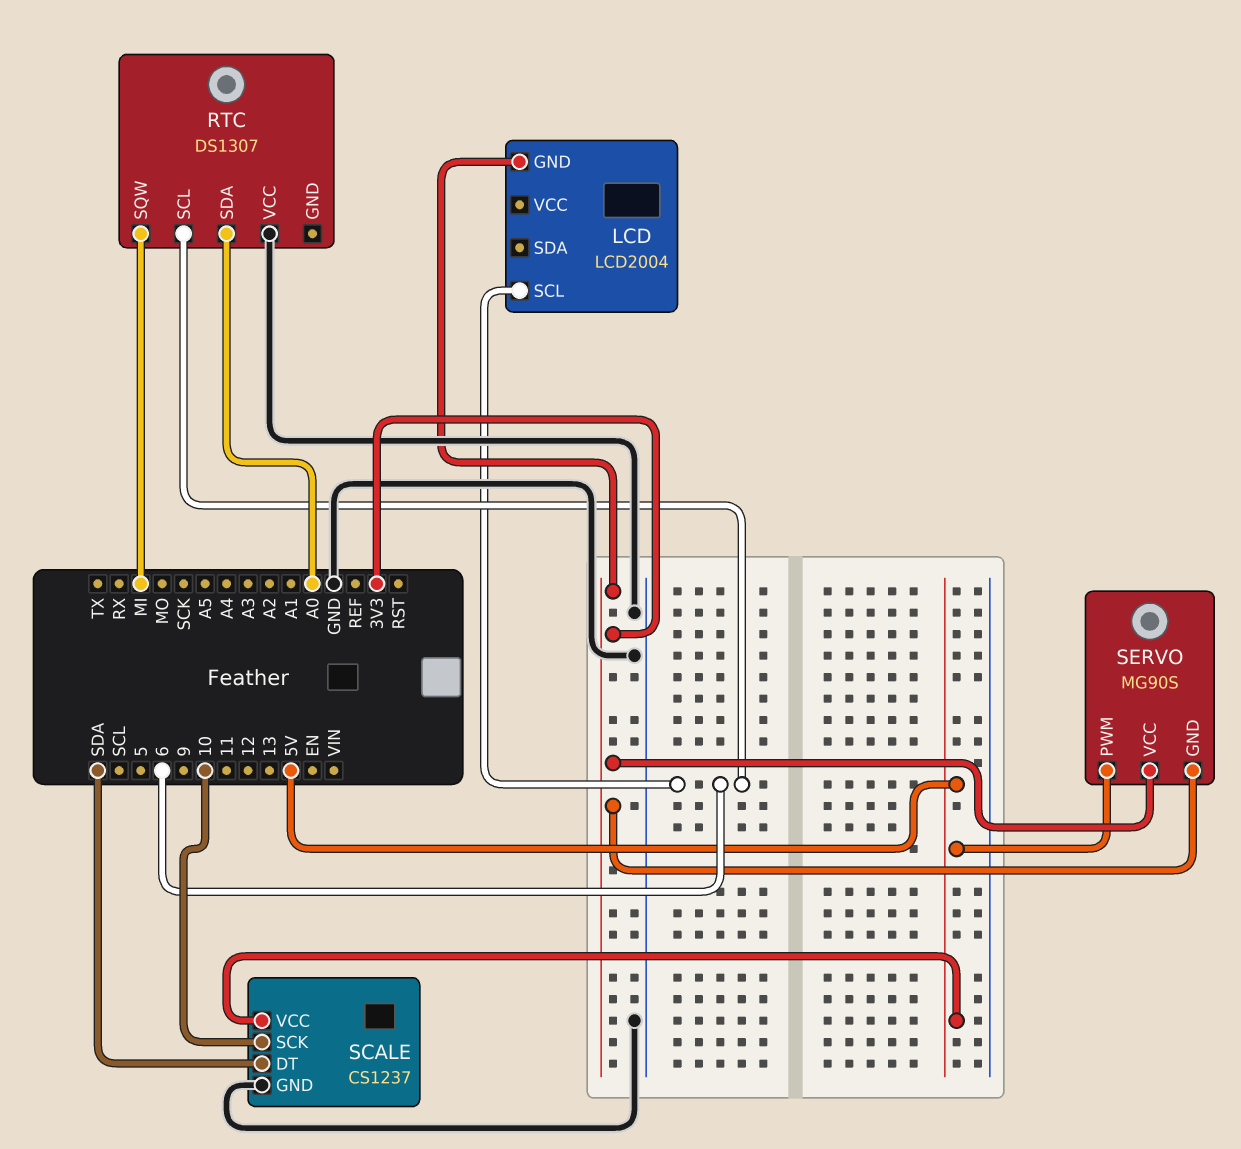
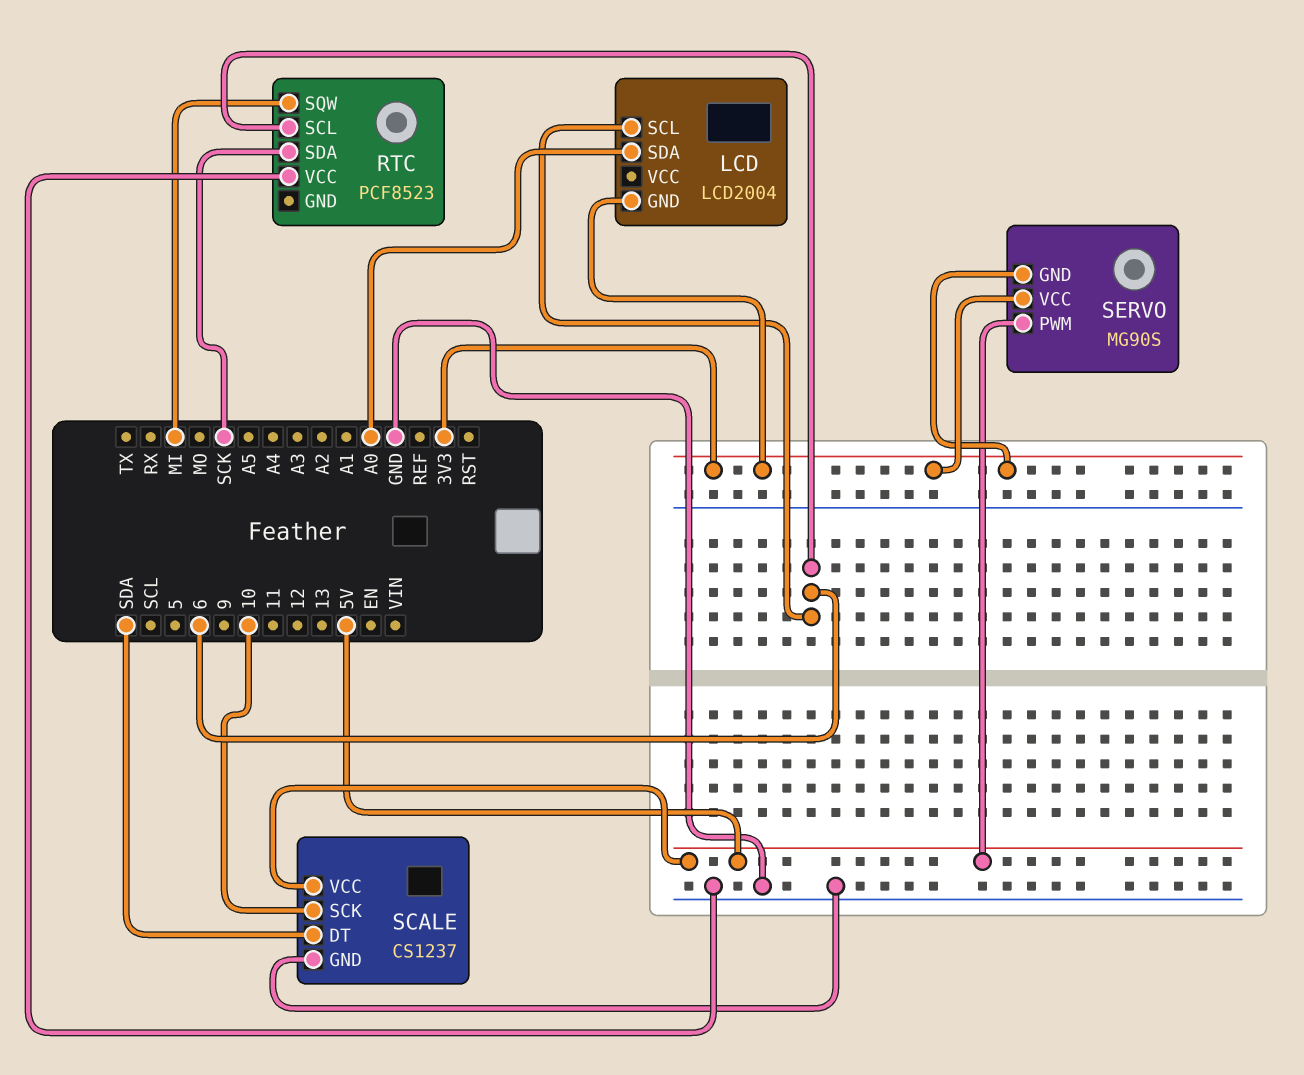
LCD pin SDA: none -> A0
RTC: DS1307 -> PCF8523
RTC pin SDA: A0 -> SCK

